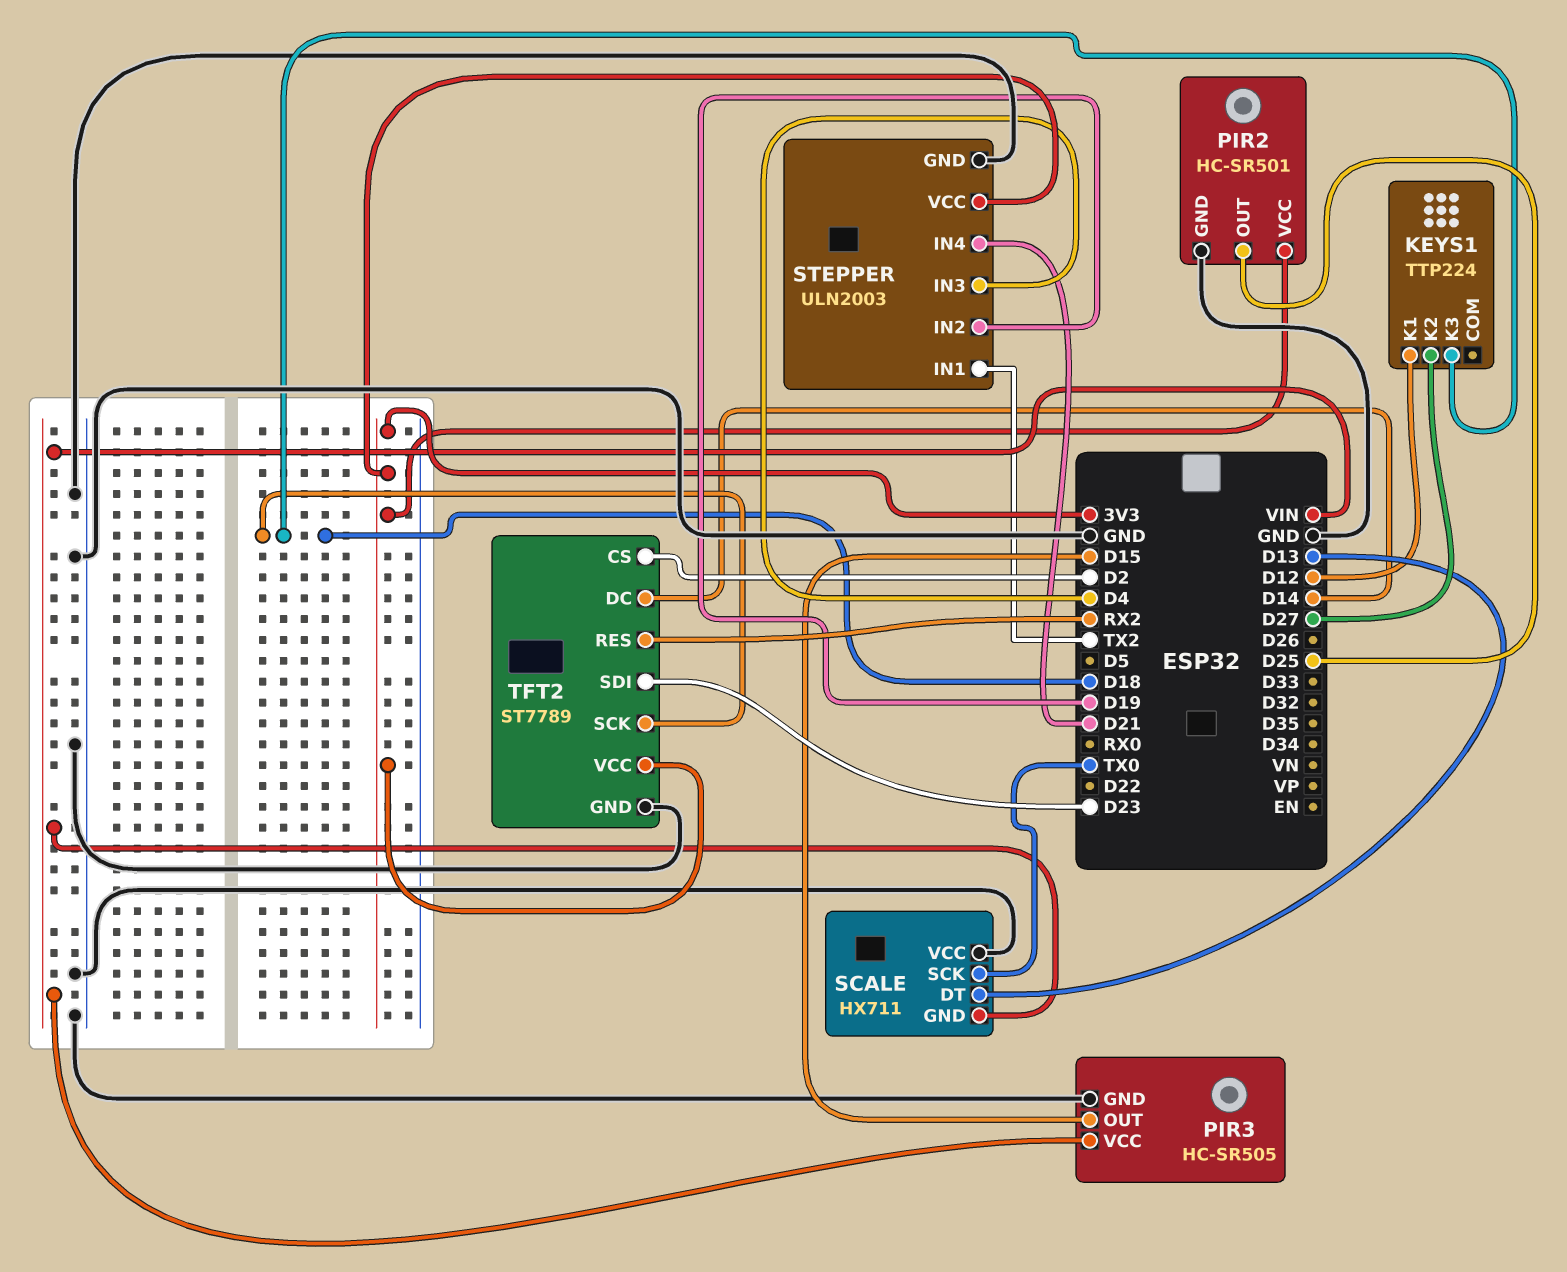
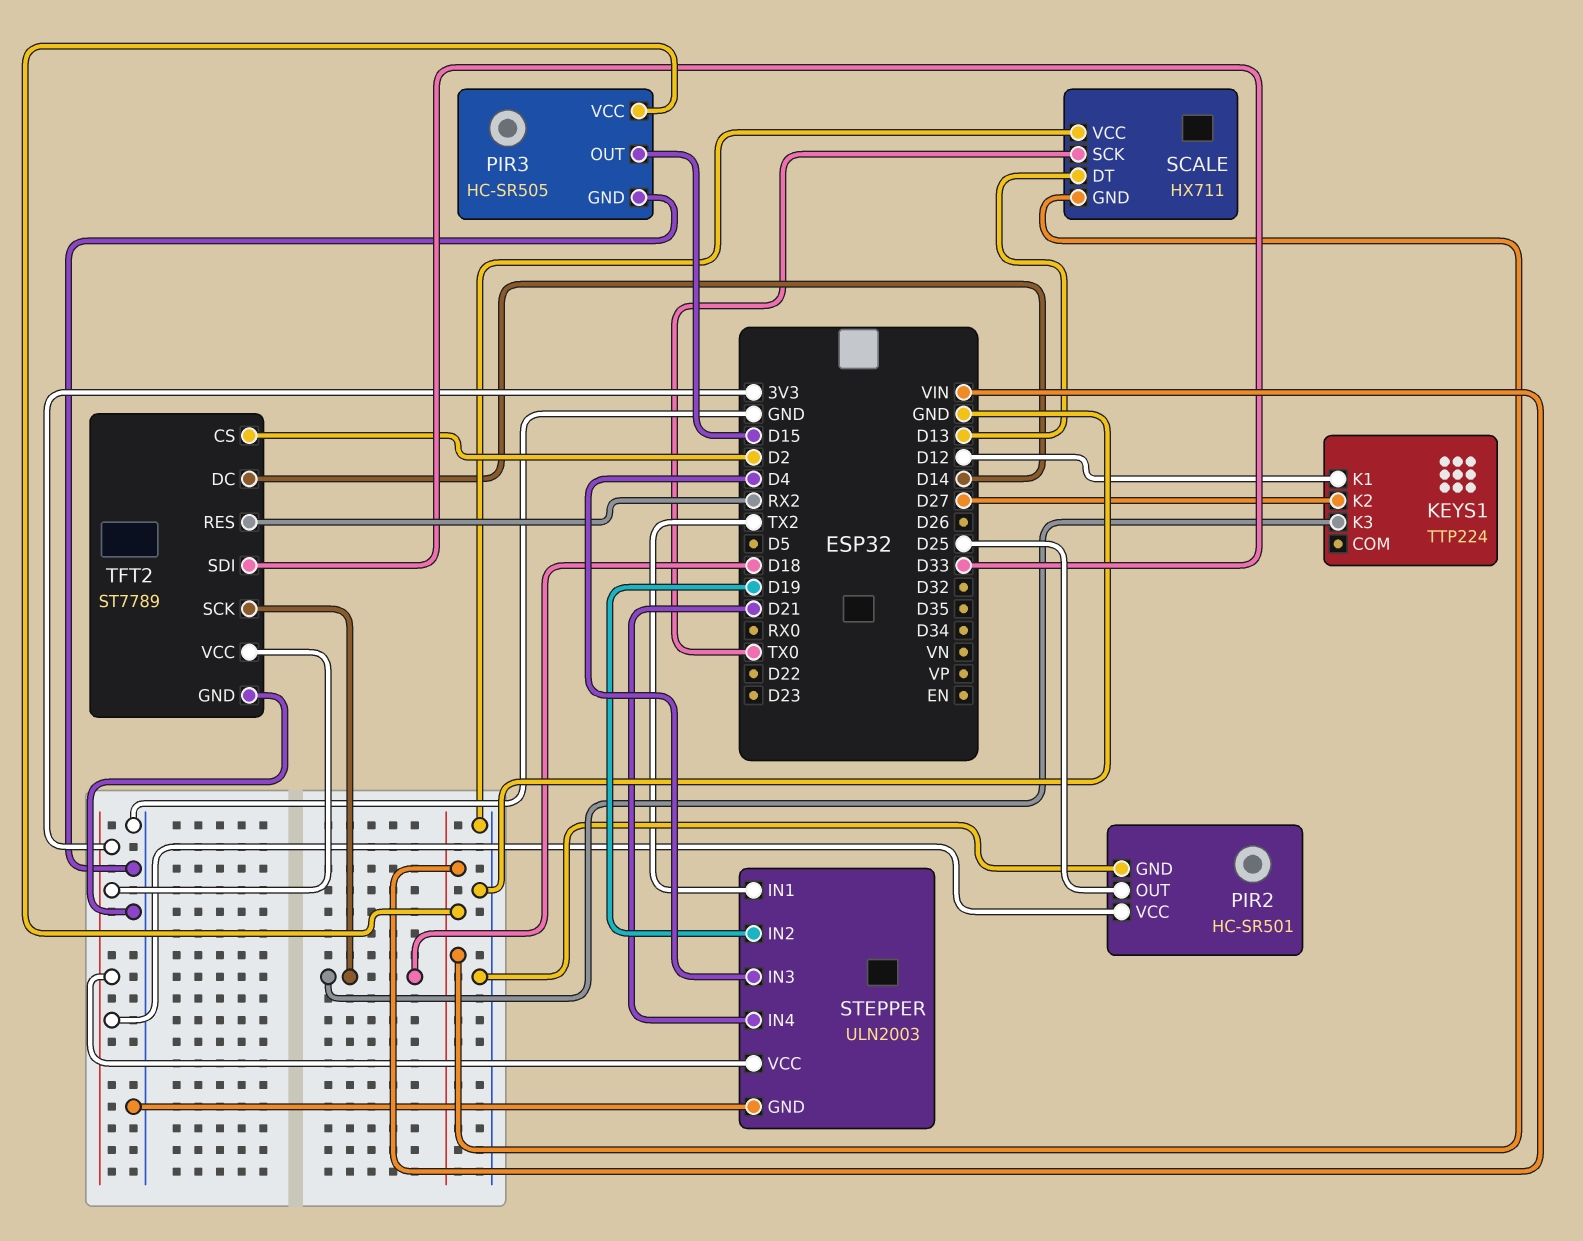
TFT2 pin SDI: D23 -> D33

